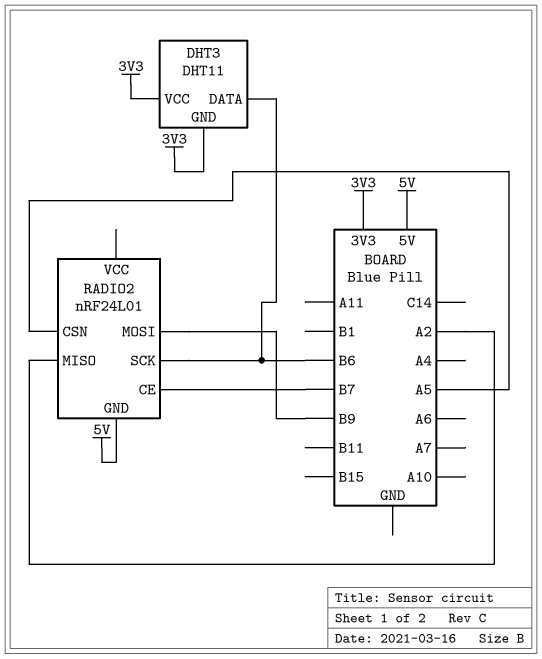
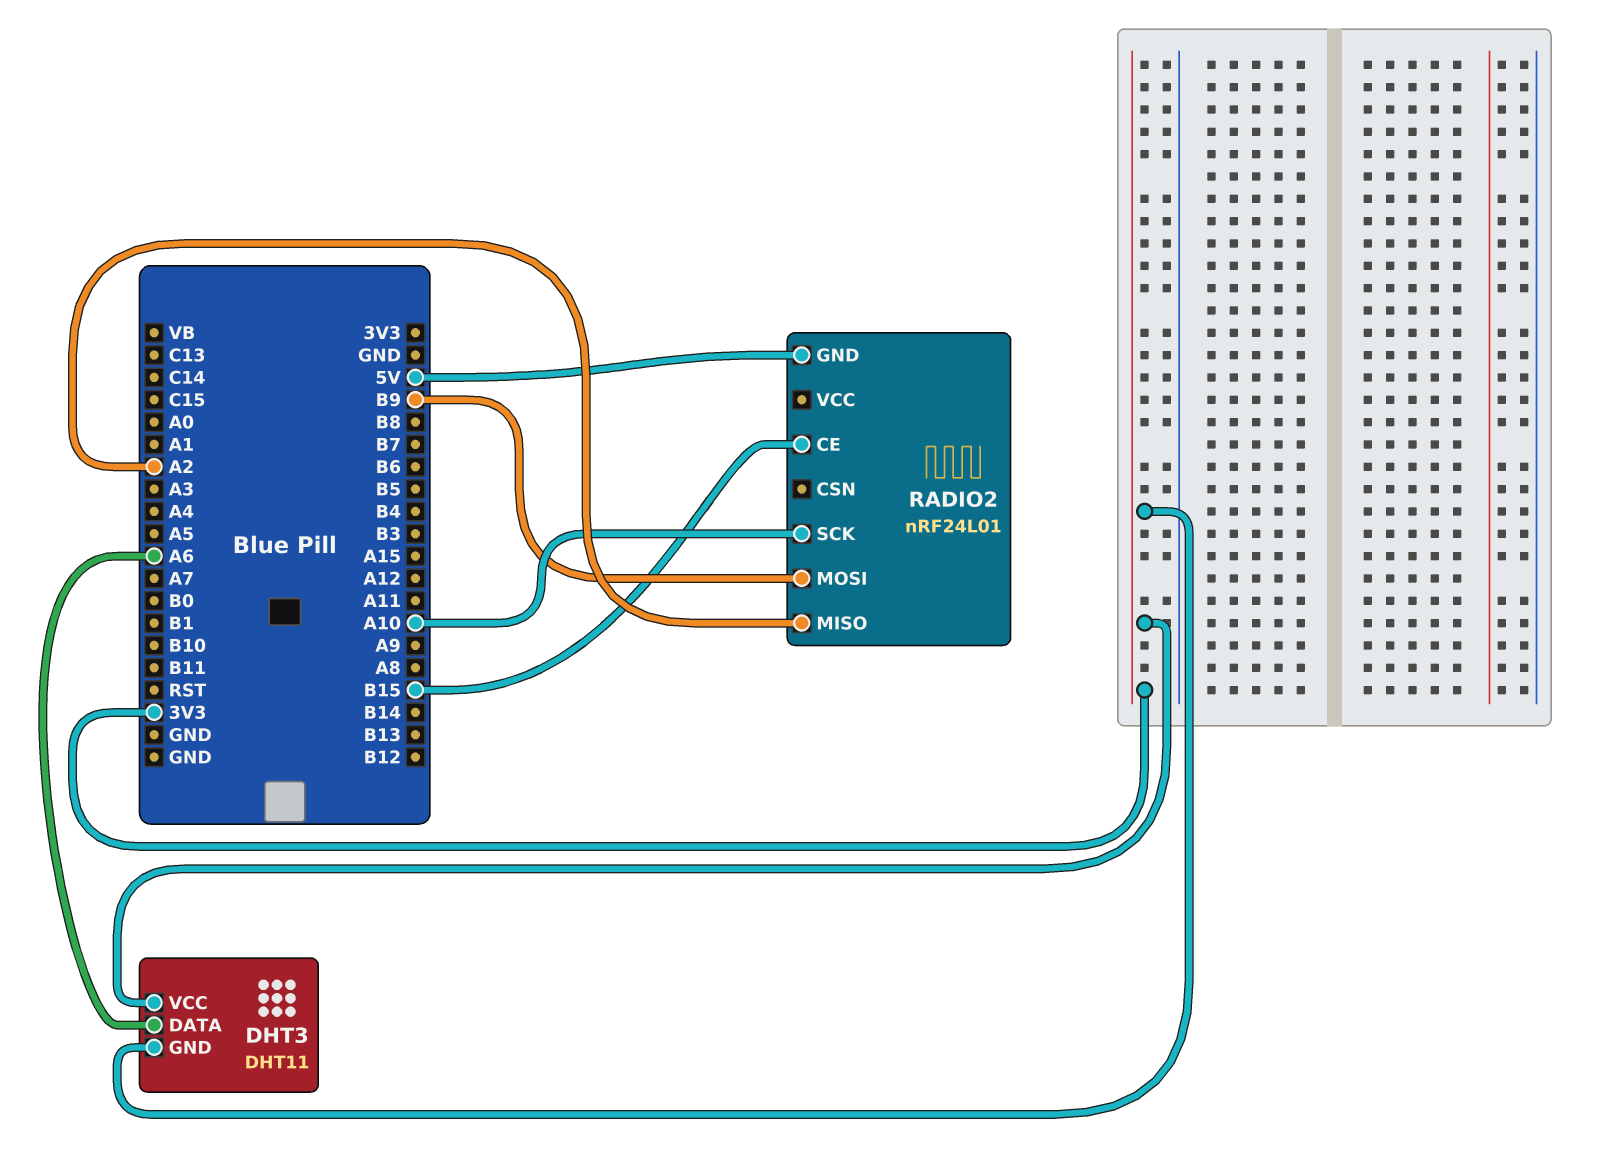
DHT3 pin DATA: B6 -> A6
RADIO2 pin CE: B7 -> B15
RADIO2 pin CSN: A5 -> none
RADIO2 pin SCK: B6 -> A10

